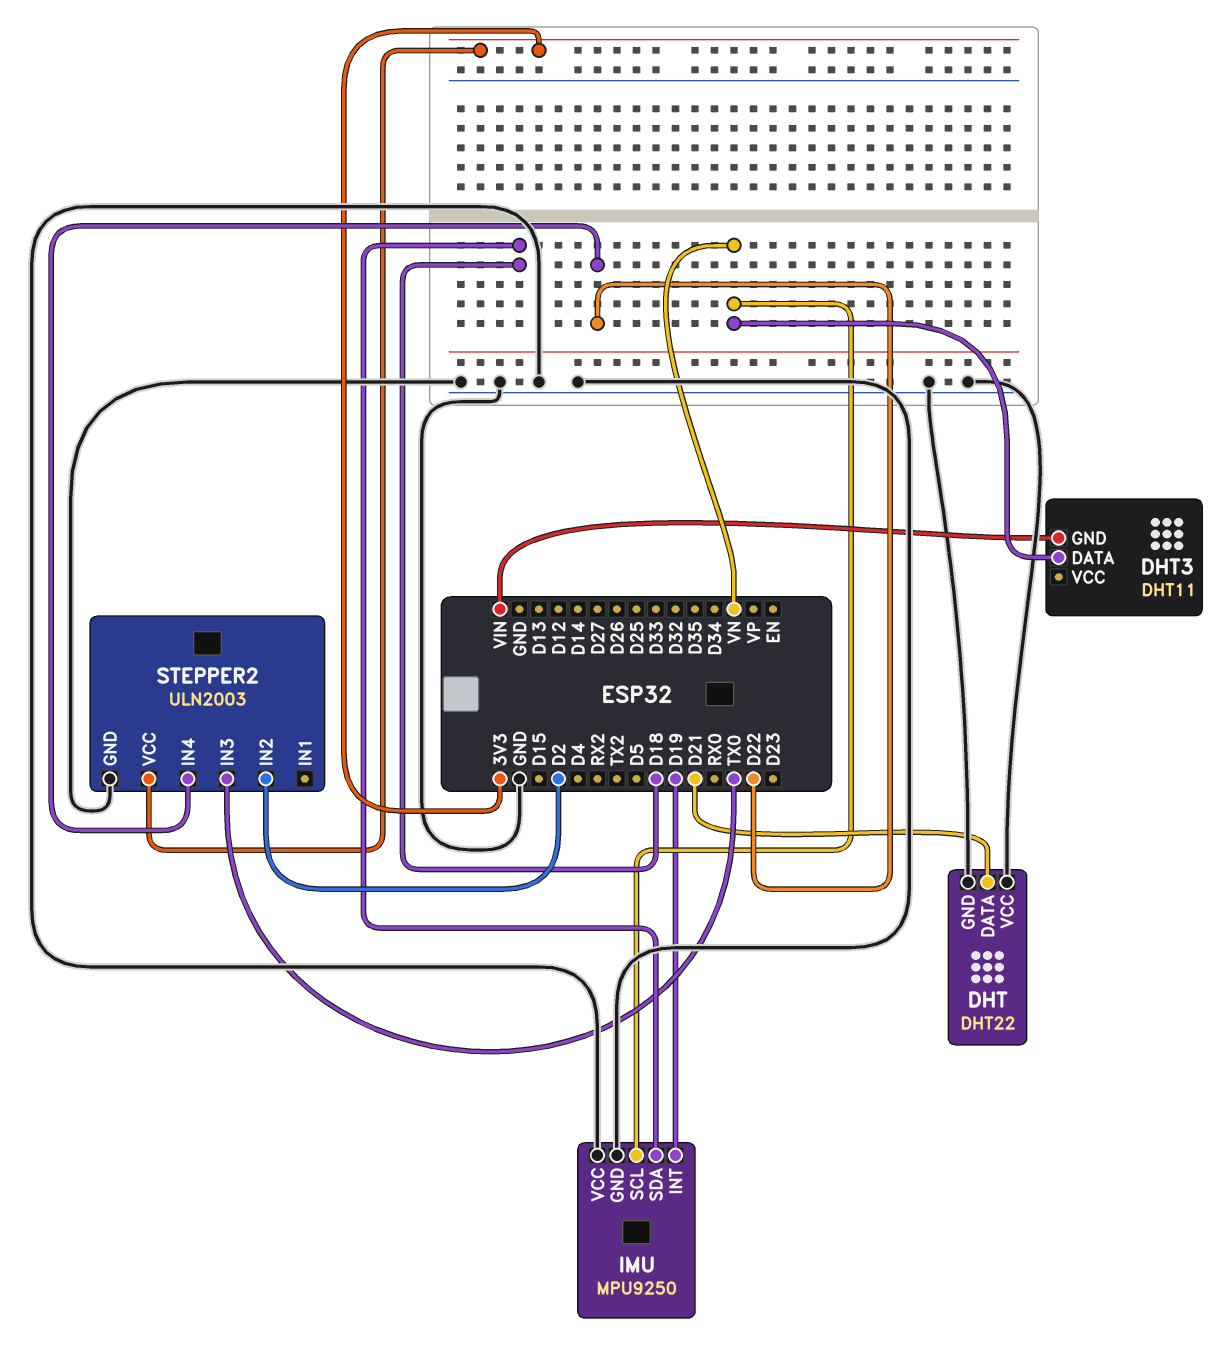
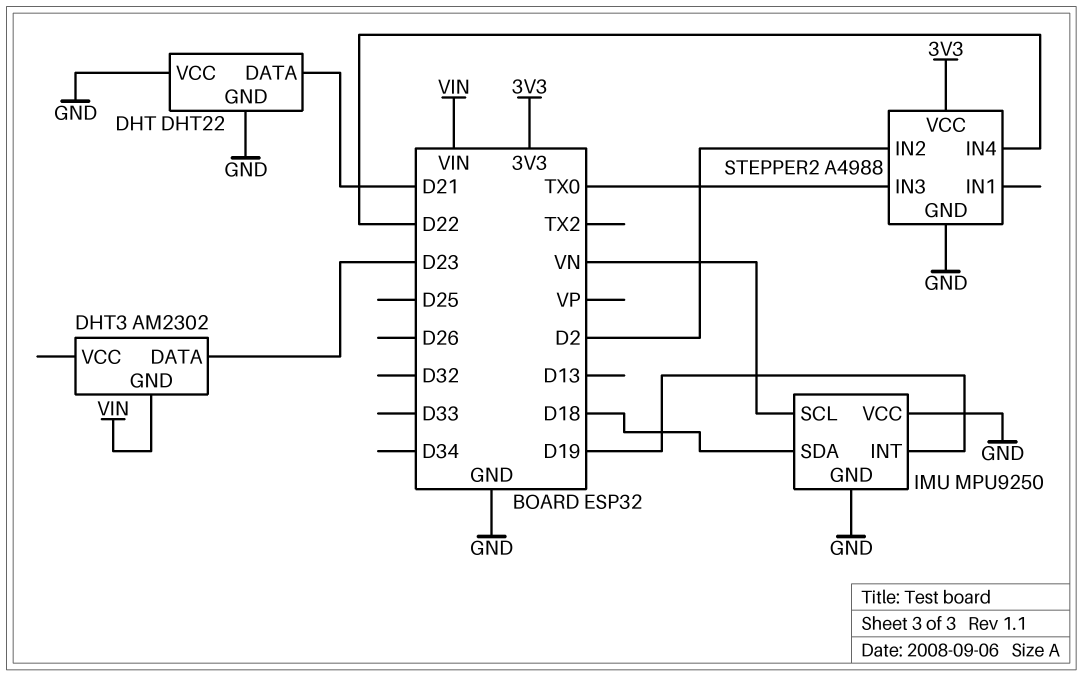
DHT3: DHT11 -> AM2302
DHT3 pin DATA: VN -> D23
STEPPER2: ULN2003 -> A4988

